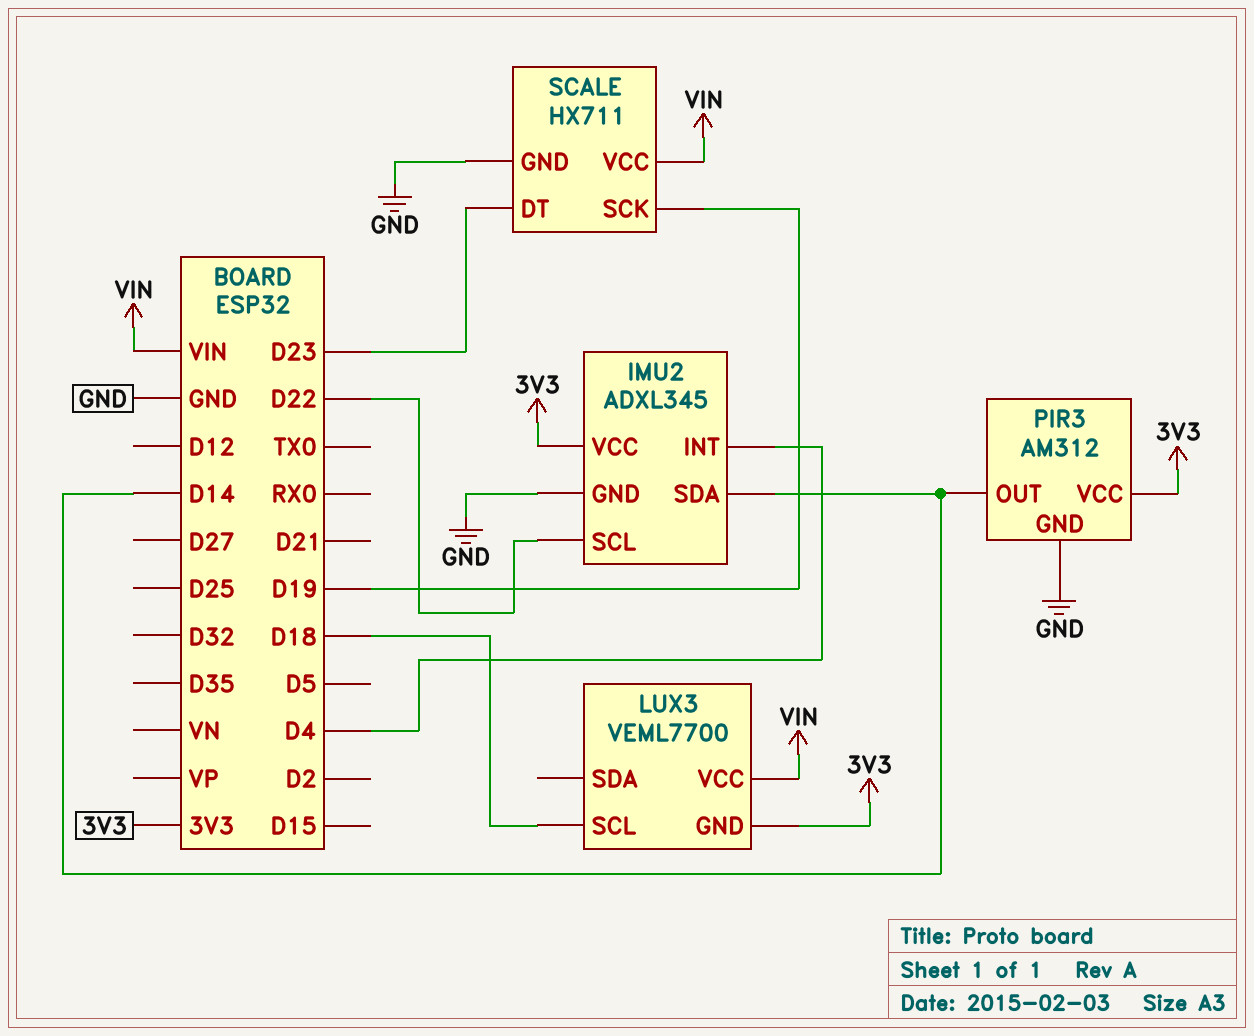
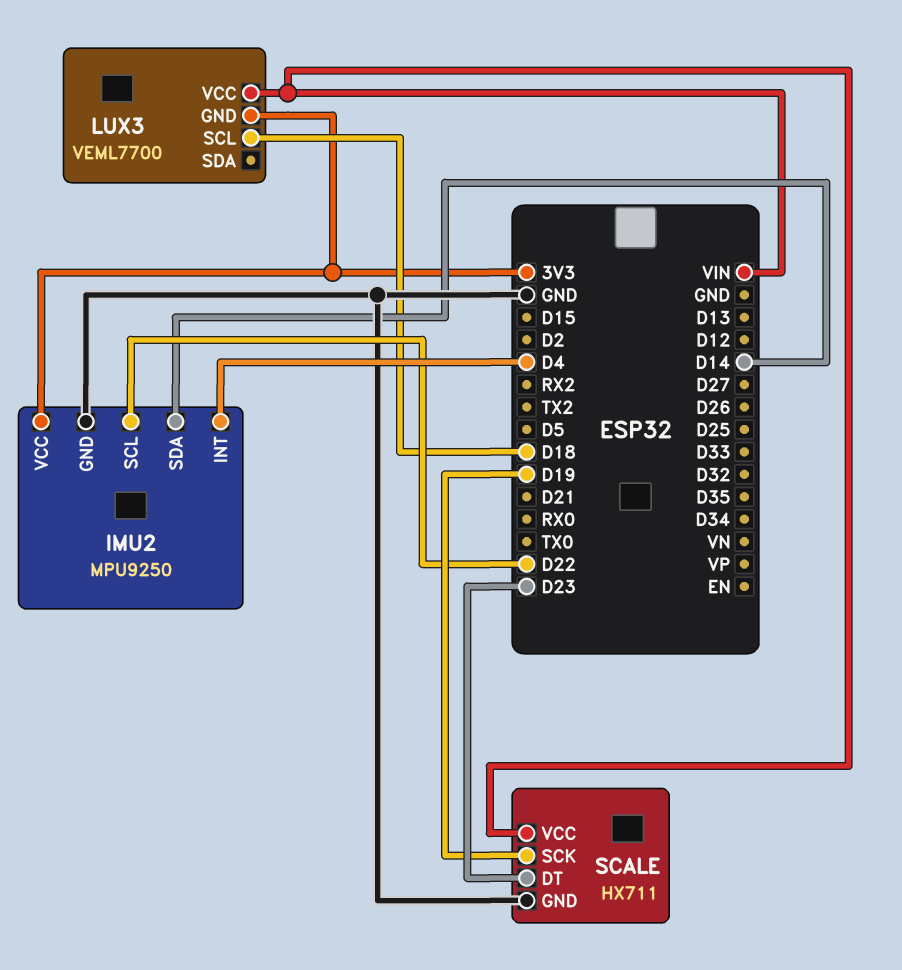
IMU2: ADXL345 -> MPU9250
PIR3: AM312 -> none
PIR3 pin GND: GND -> none
PIR3 pin OUT: D14 -> none
PIR3 pin VCC: 3V3 -> none

